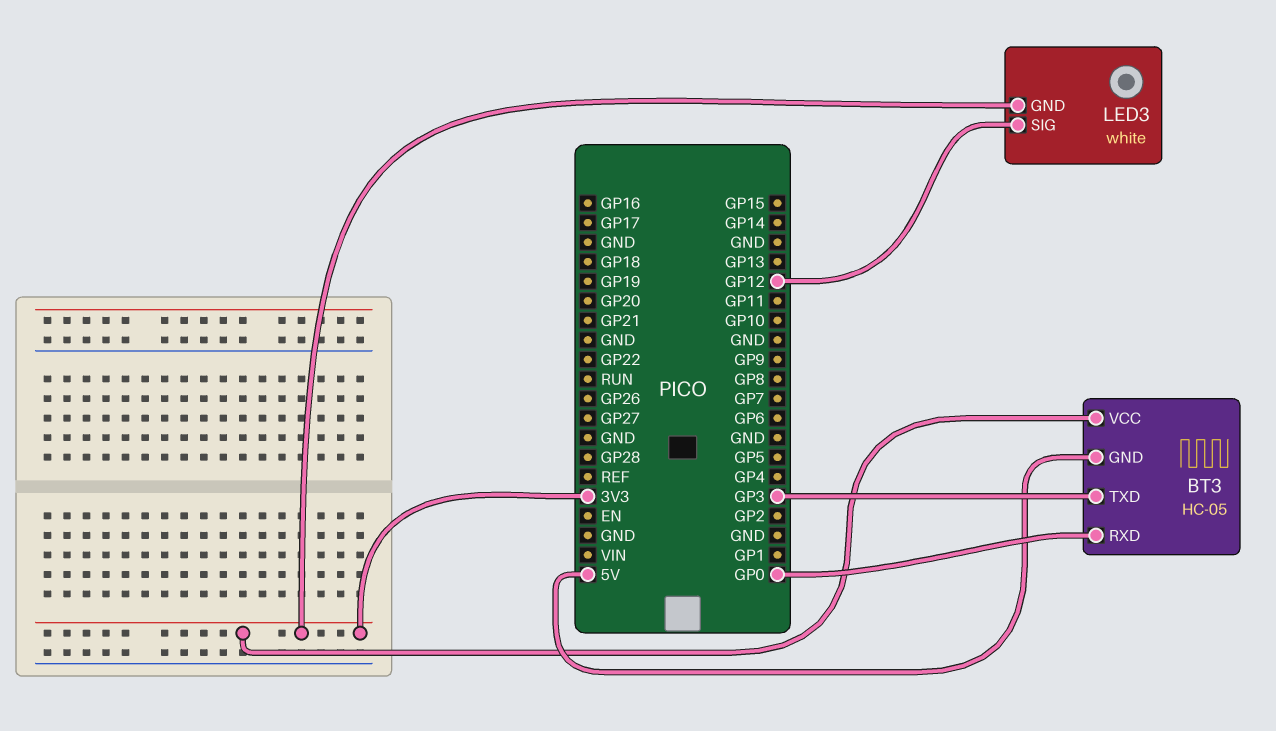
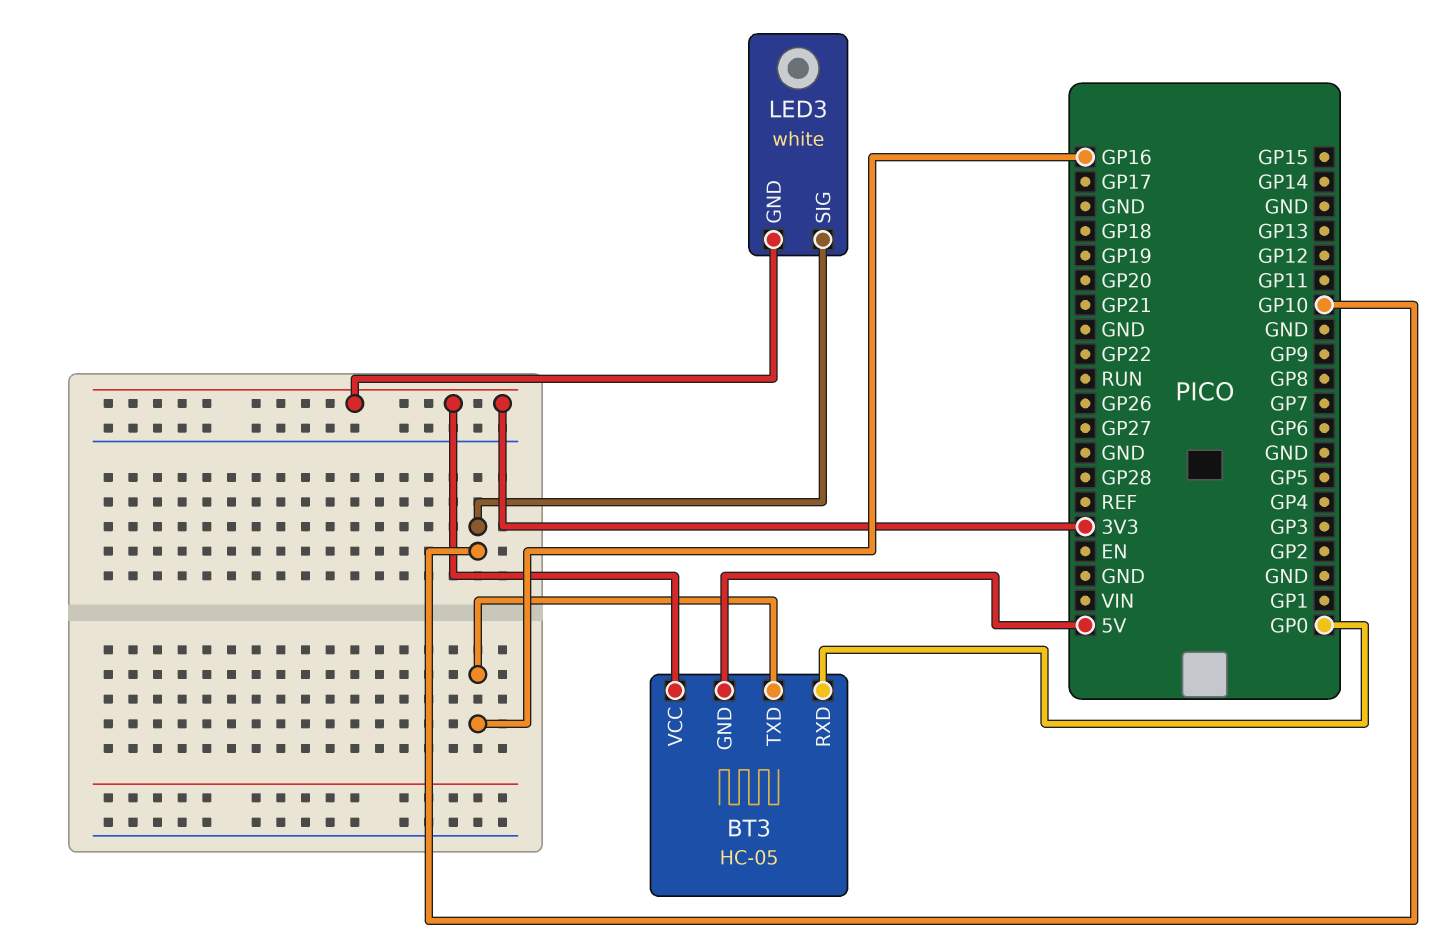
BT3 pin TXD: GP3 -> GP16
LED3 pin SIG: GP12 -> GP10

